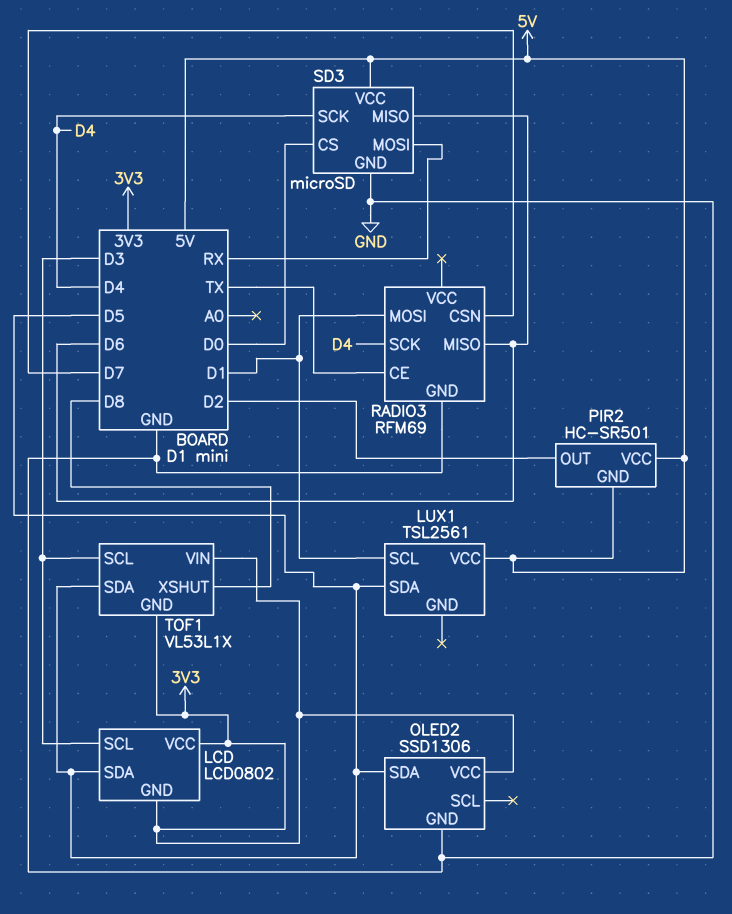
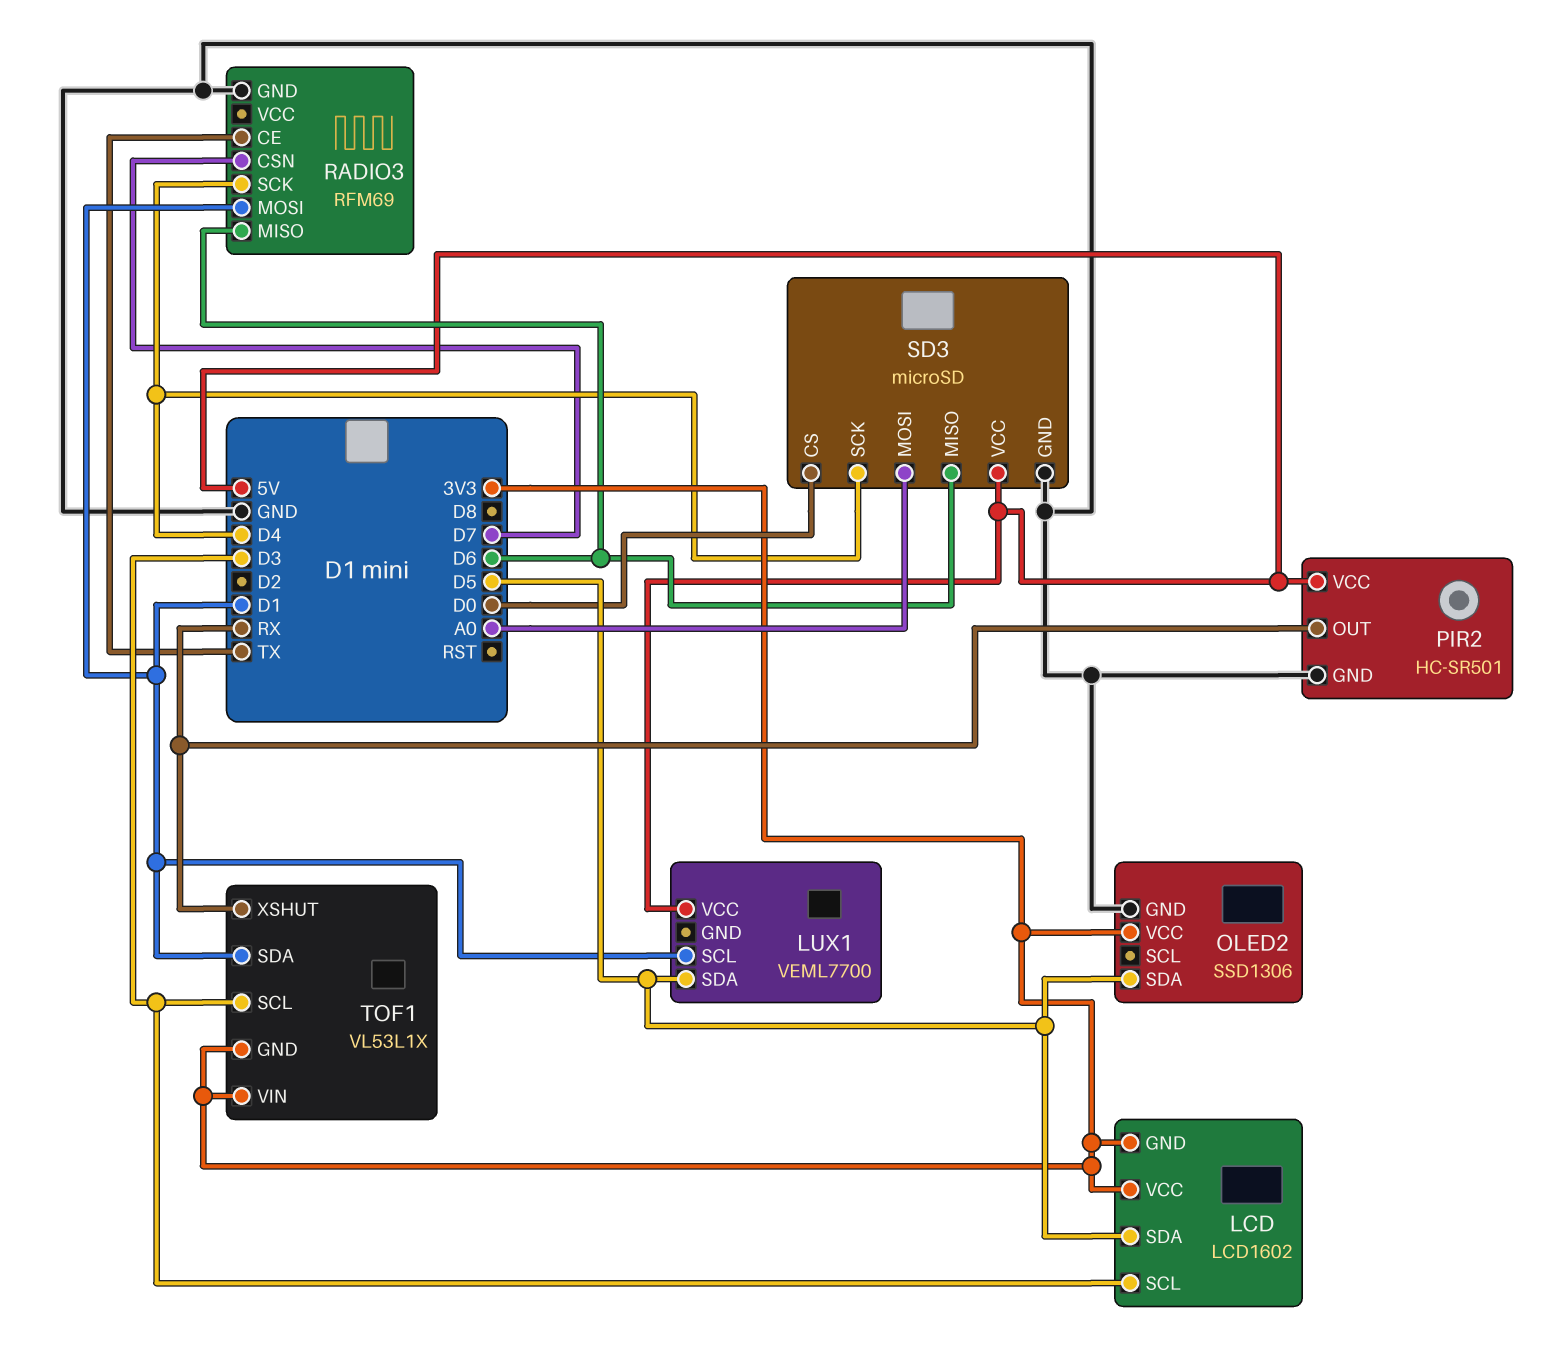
LCD: LCD0802 -> LCD1602
LUX1: TSL2561 -> VEML7700
PIR2 pin GND: 5V -> GND
PIR2 pin OUT: D2 -> RX
SD3 pin MOSI: RX -> A0
TOF1 pin SDA: D5 -> D1
TOF1 pin XSHUT: D8 -> RX

